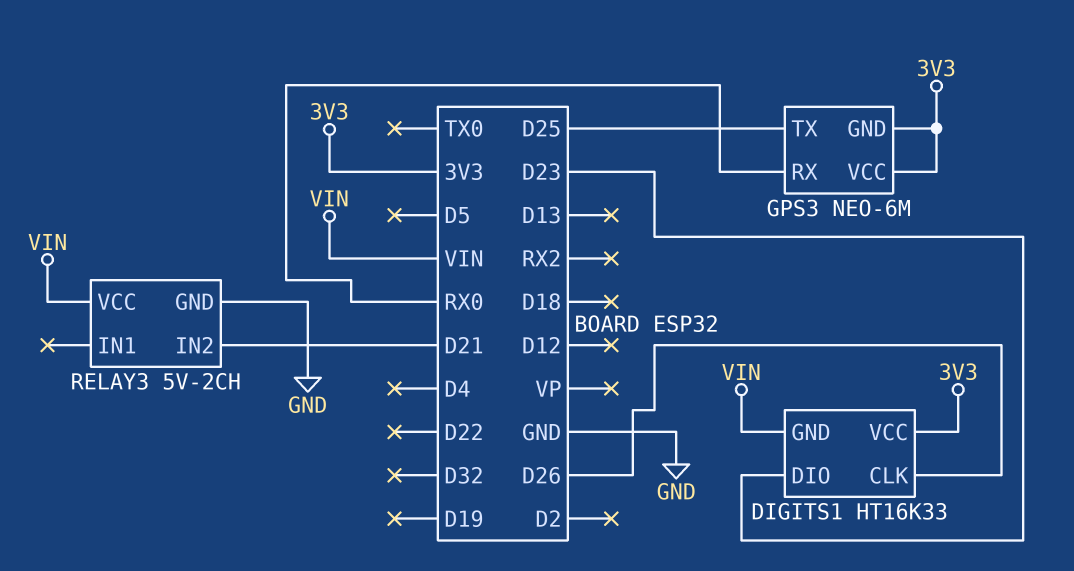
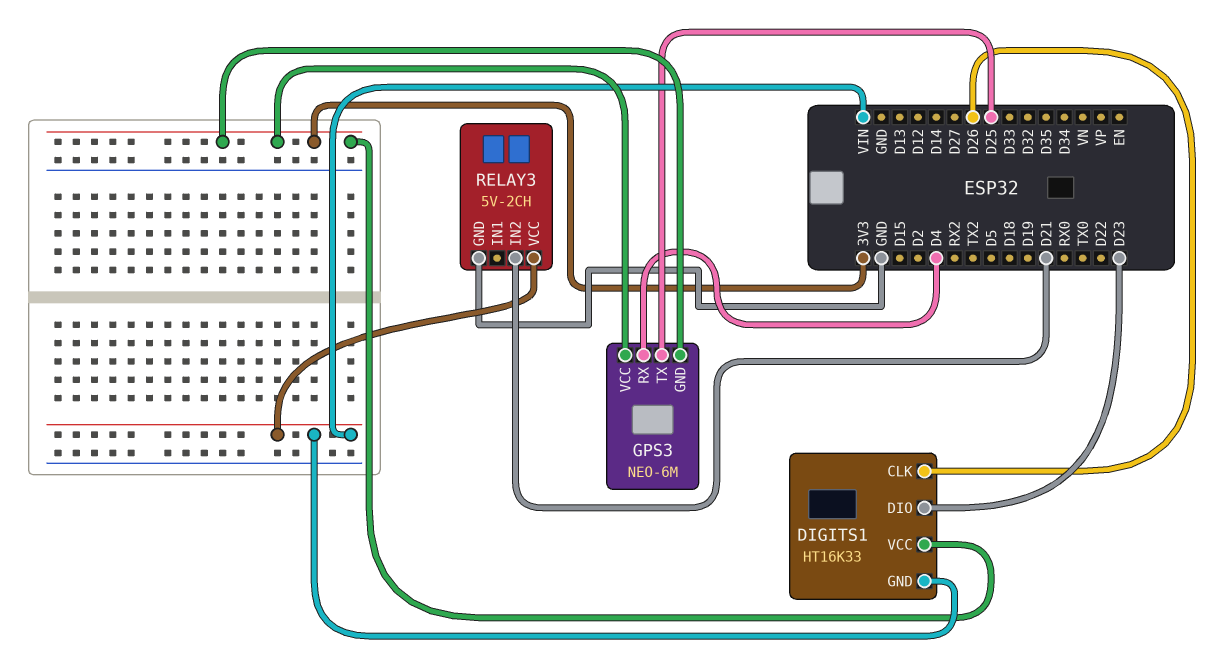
GPS3 pin RX: RX0 -> D4

